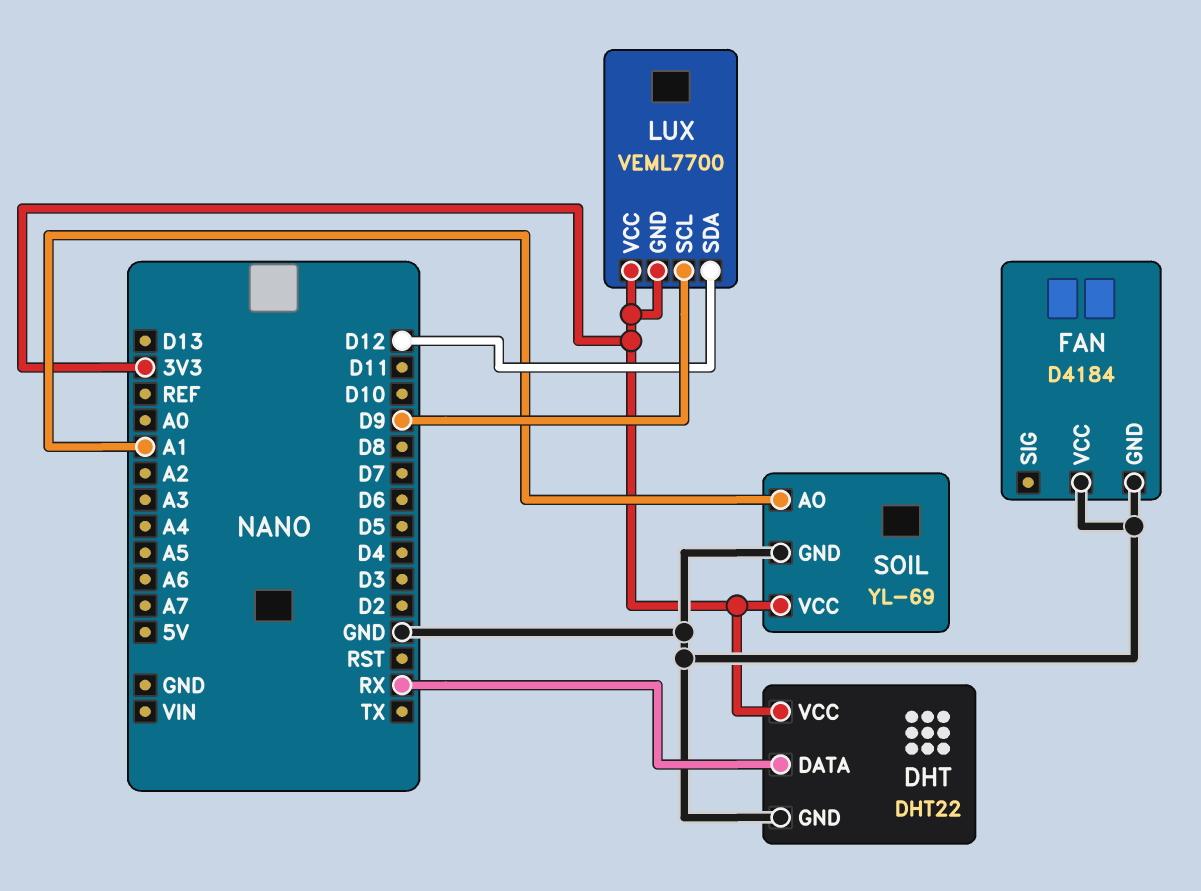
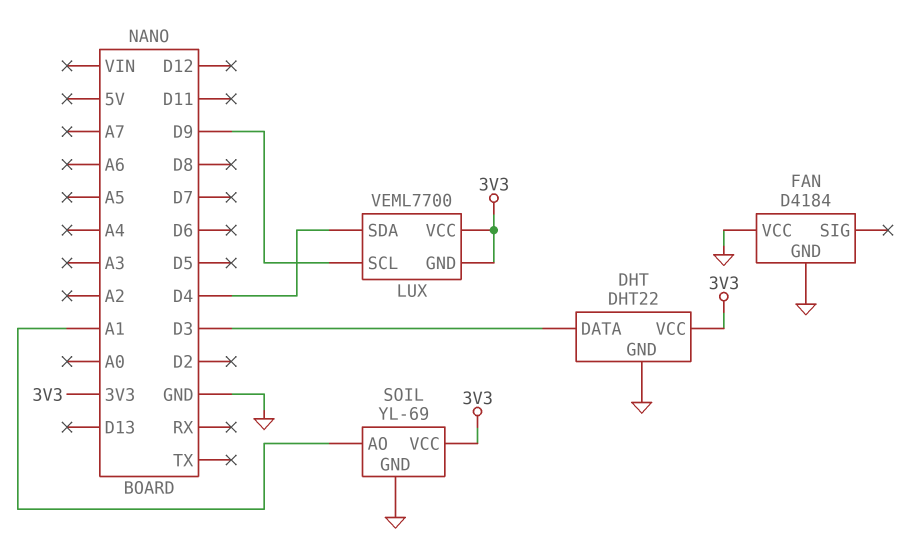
DHT pin DATA: RX -> D3
LUX pin SDA: D12 -> D4

